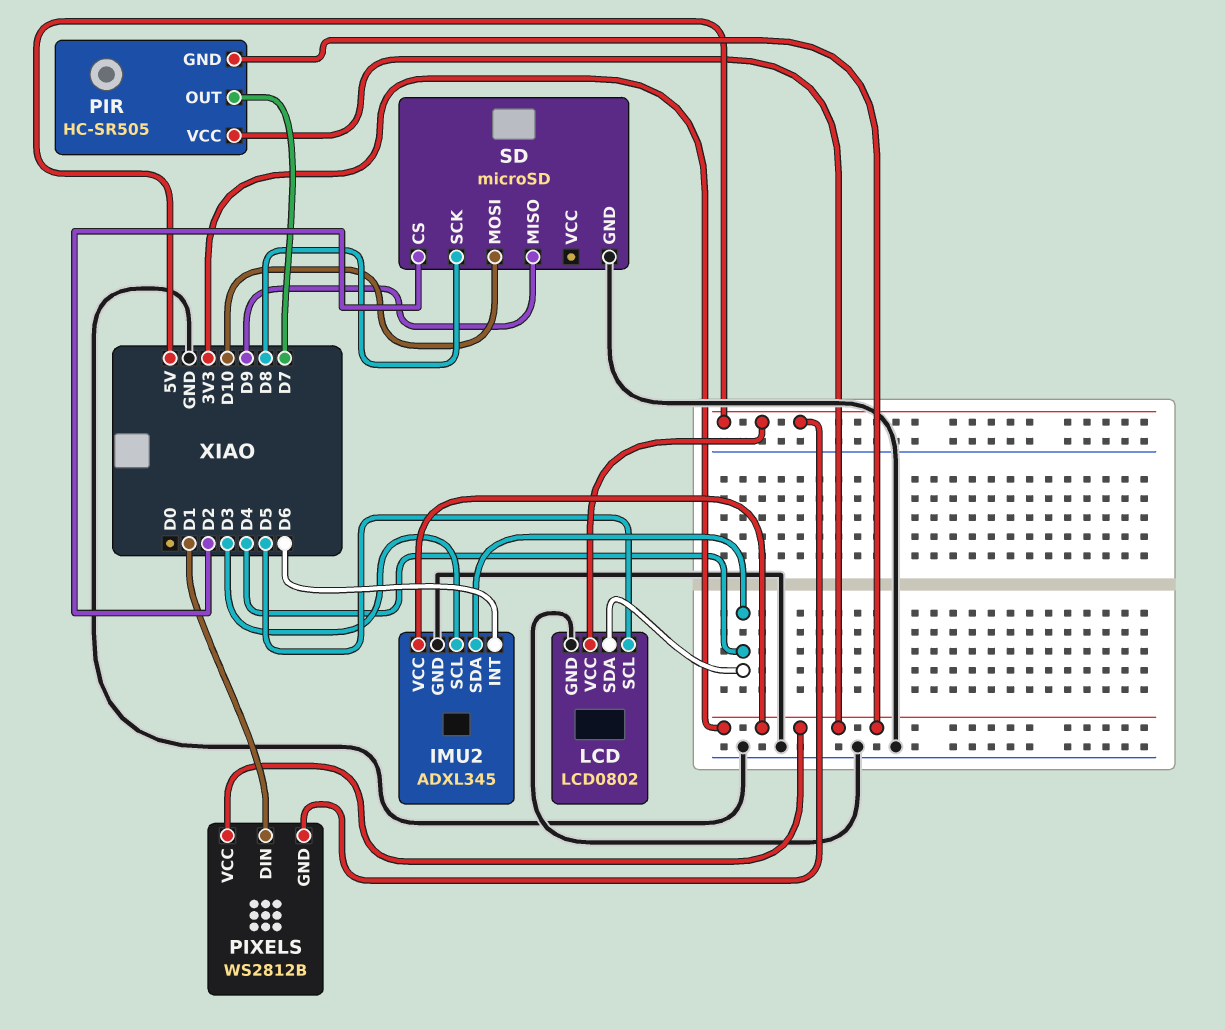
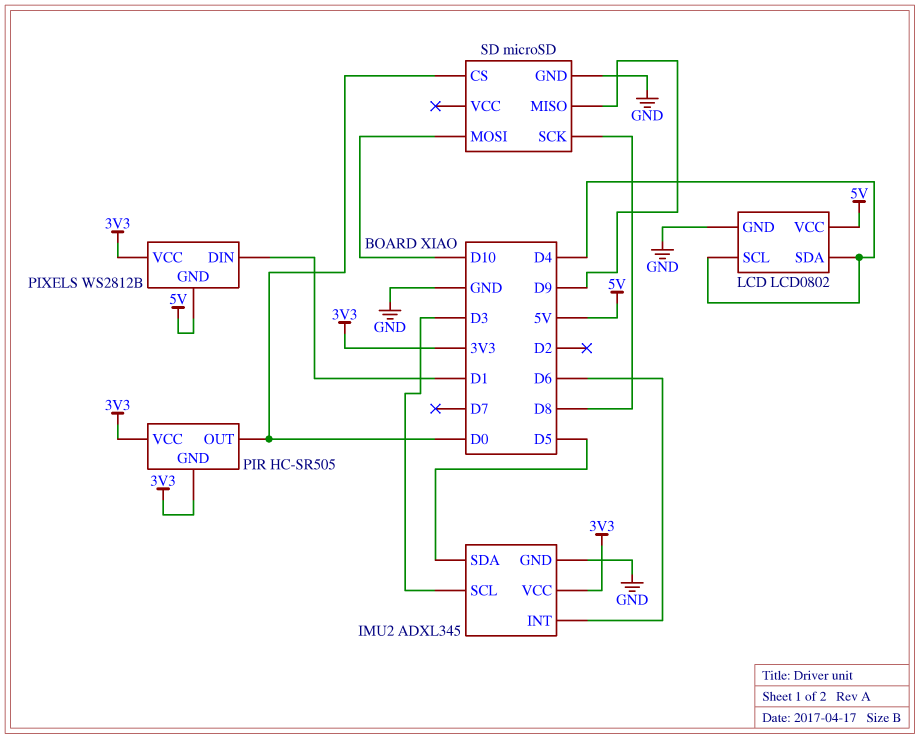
IMU2 pin SDA: D4 -> D5
LCD pin SCL: D5 -> D4
PIR pin OUT: D7 -> D0
SD pin CS: D2 -> D0

